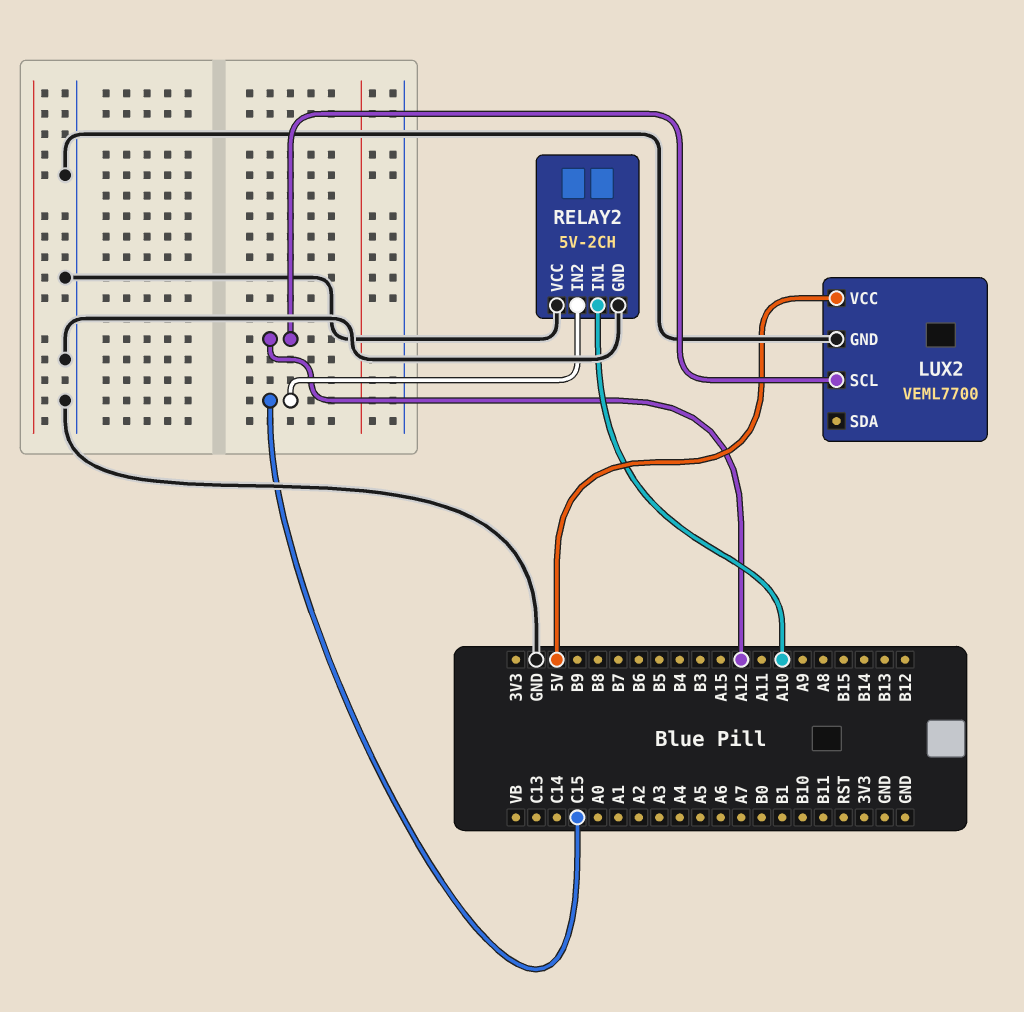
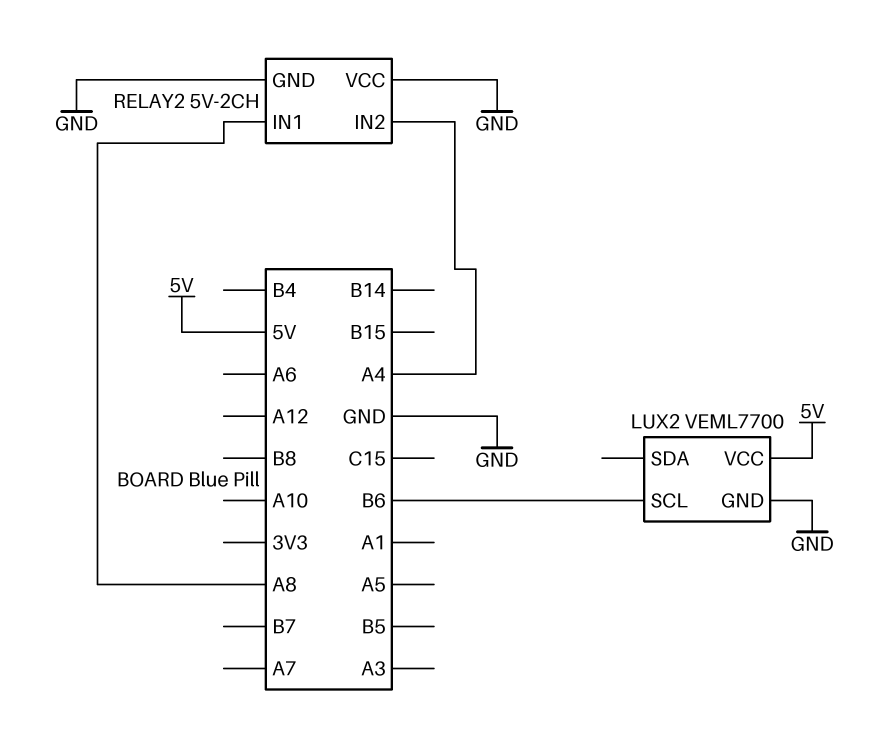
LUX2 pin SCL: A12 -> B6
RELAY2 pin IN1: A10 -> A8
RELAY2 pin IN2: C15 -> A4

